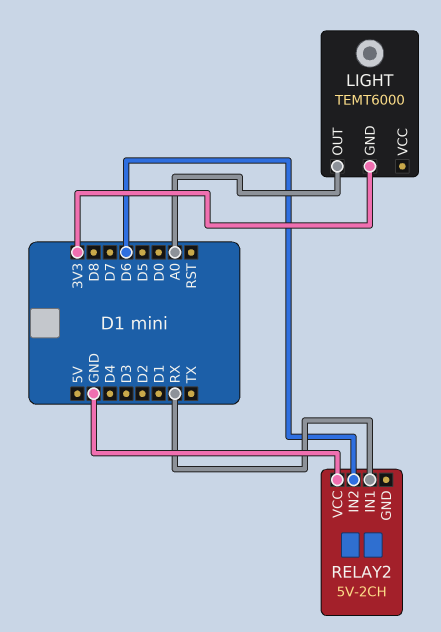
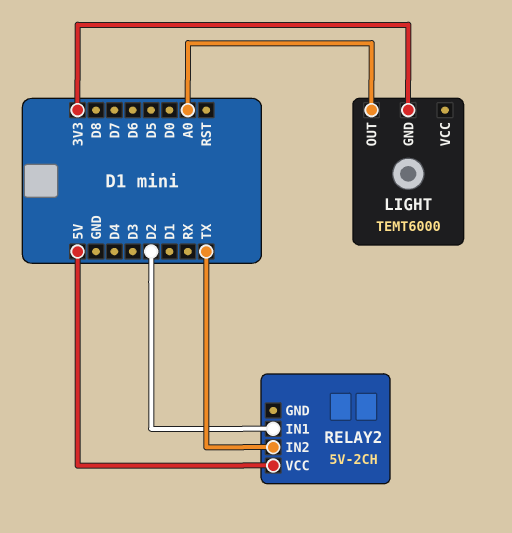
RELAY2 pin IN1: RX -> D2
RELAY2 pin IN2: D6 -> TX
RELAY2 pin VCC: GND -> 5V

